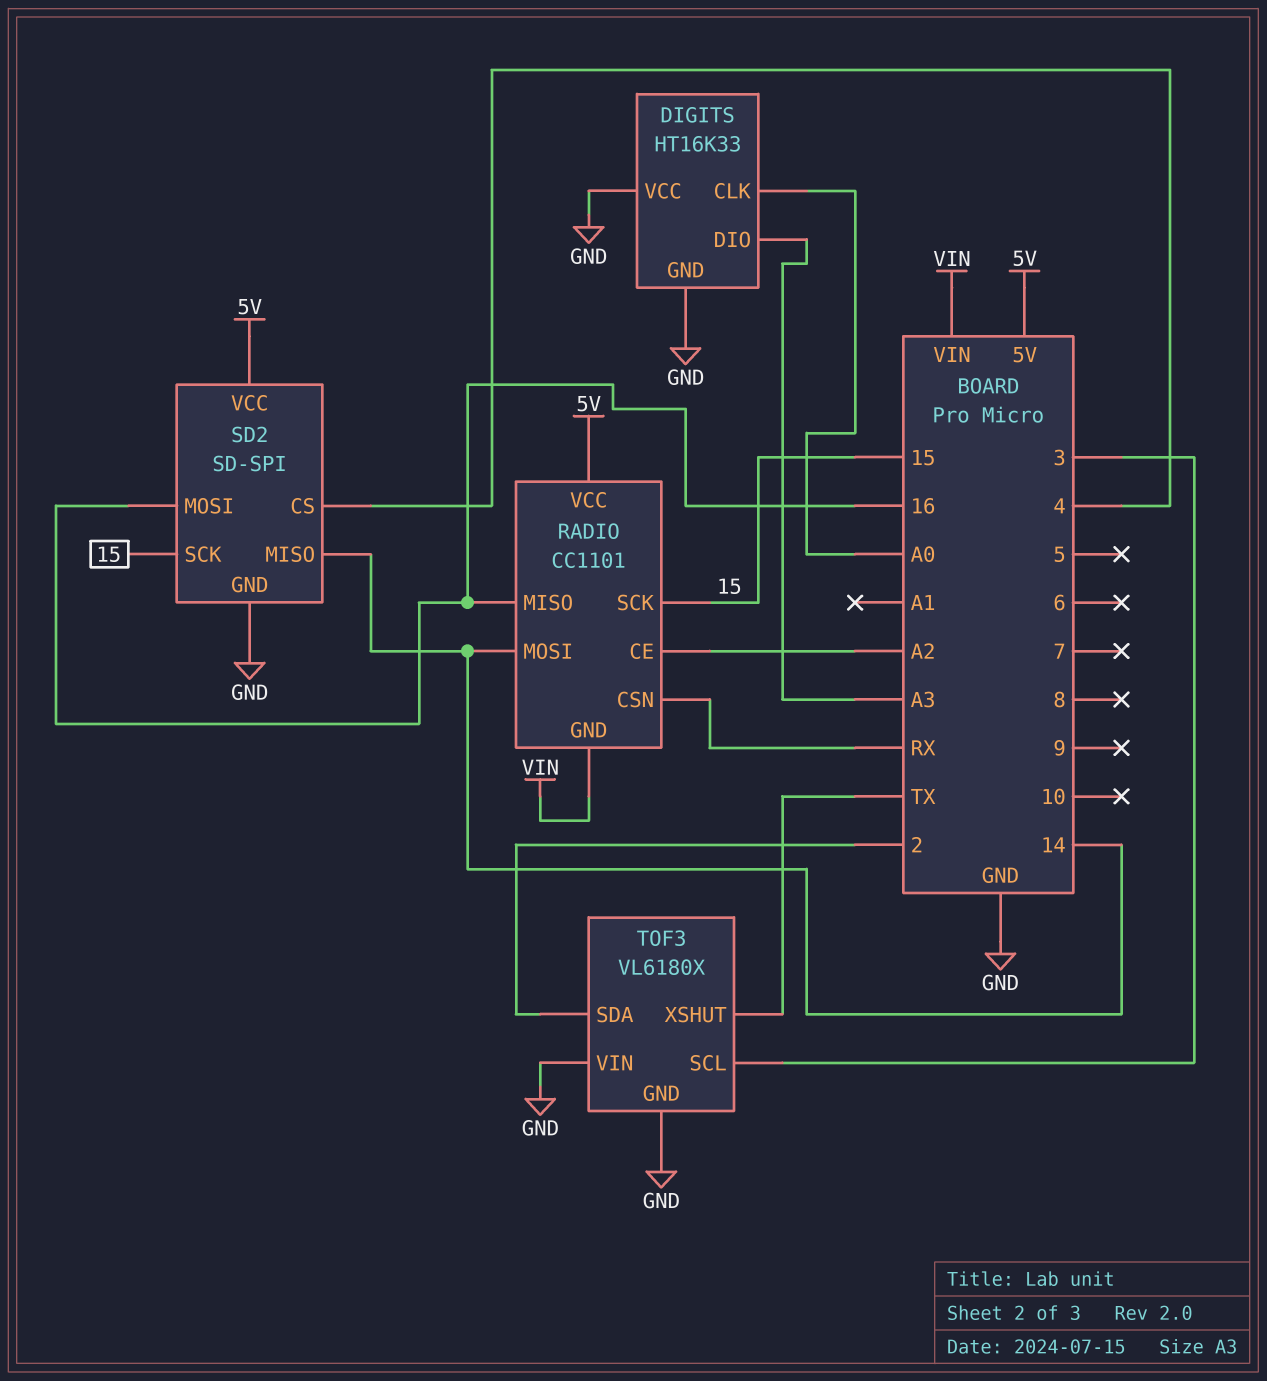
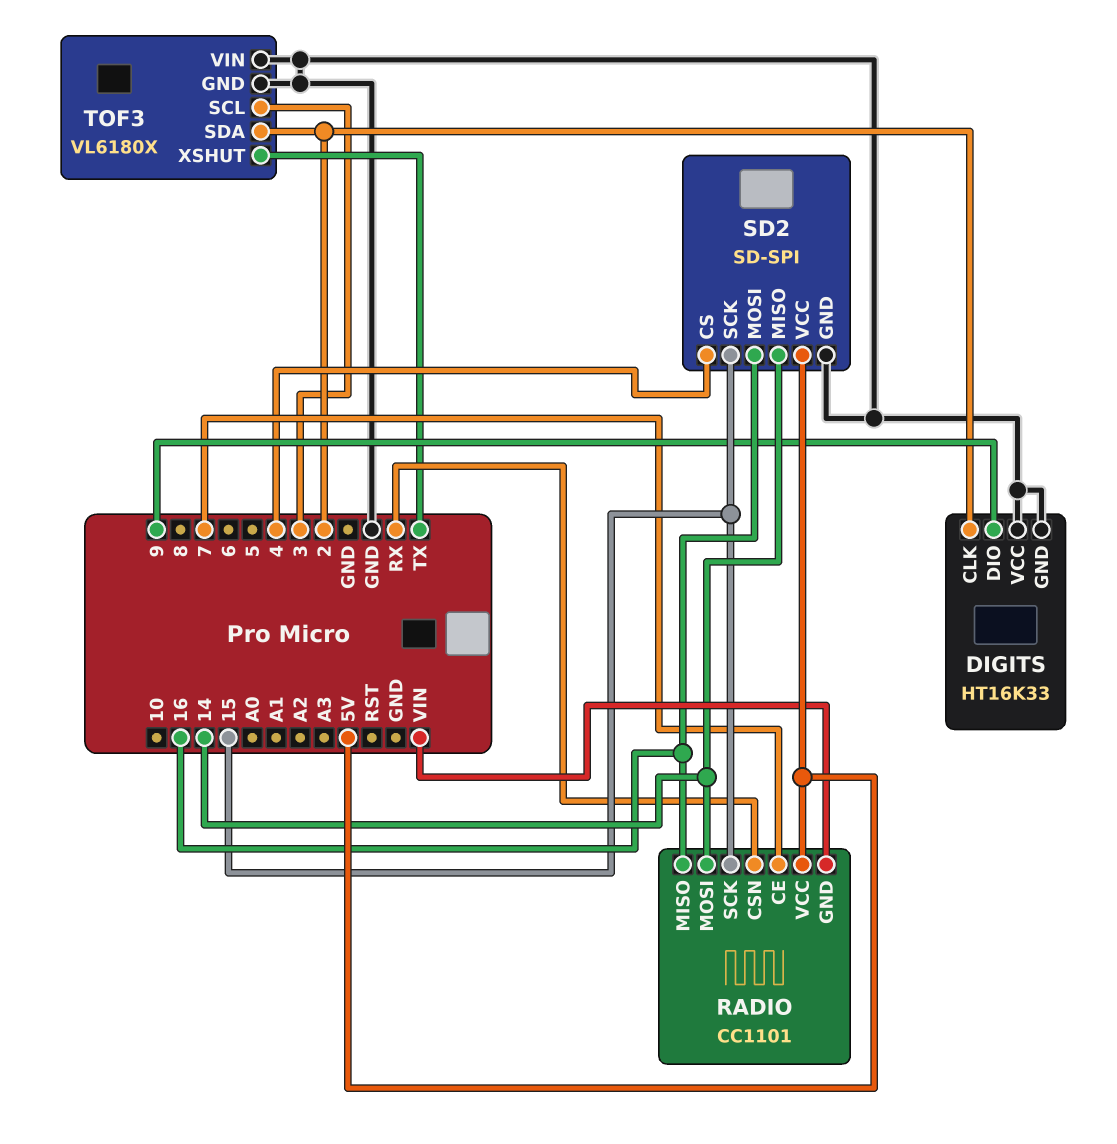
DIGITS pin CLK: A0 -> 2
DIGITS pin DIO: A3 -> 9
RADIO pin CE: A2 -> 7

